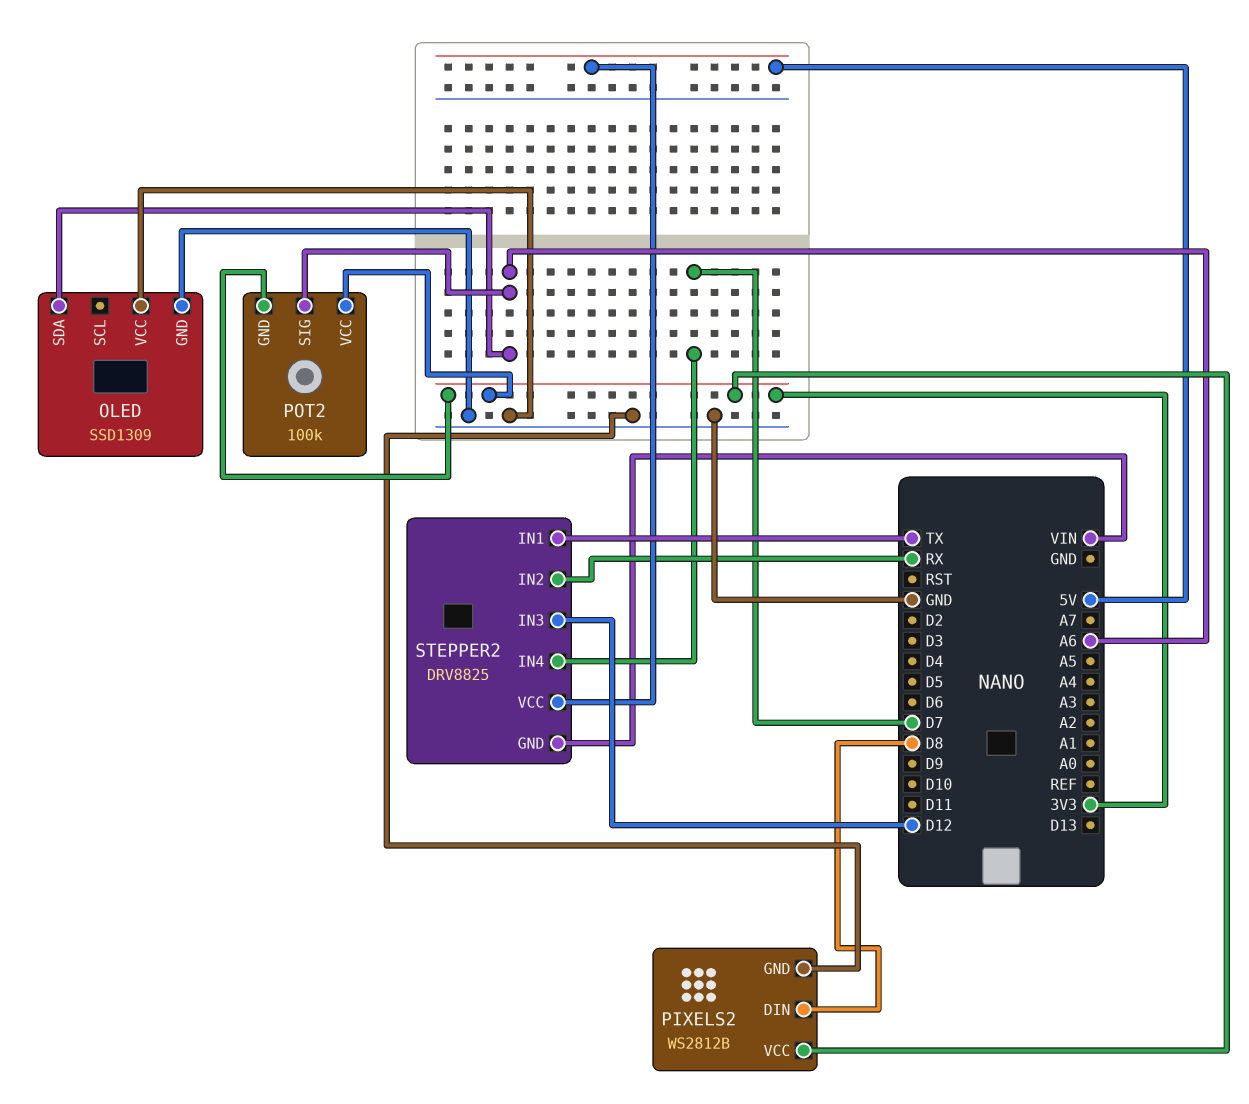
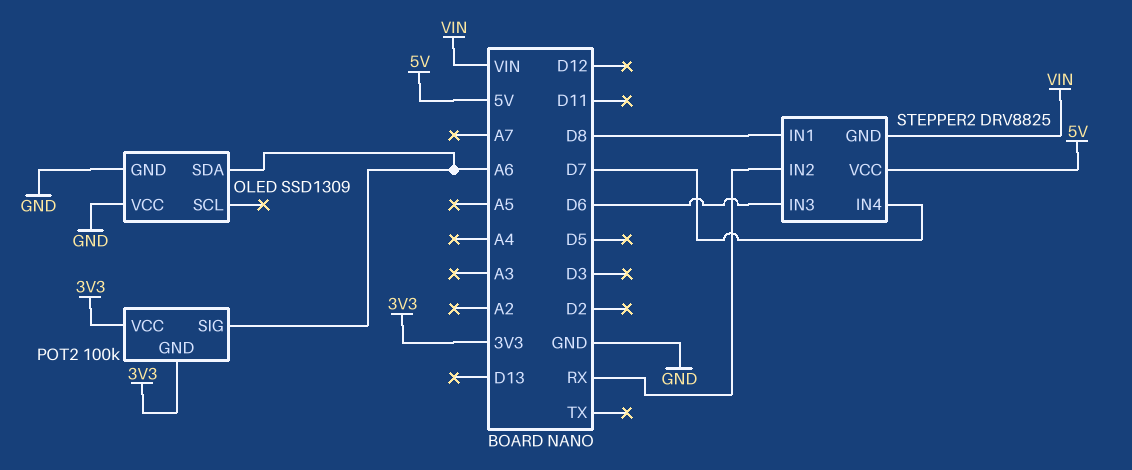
PIXELS2: WS2812B -> none
PIXELS2 pin DIN: D8 -> none
PIXELS2 pin GND: GND -> none
PIXELS2 pin VCC: 3V3 -> none
STEPPER2 pin IN1: TX -> D8
STEPPER2 pin IN3: D12 -> D6

